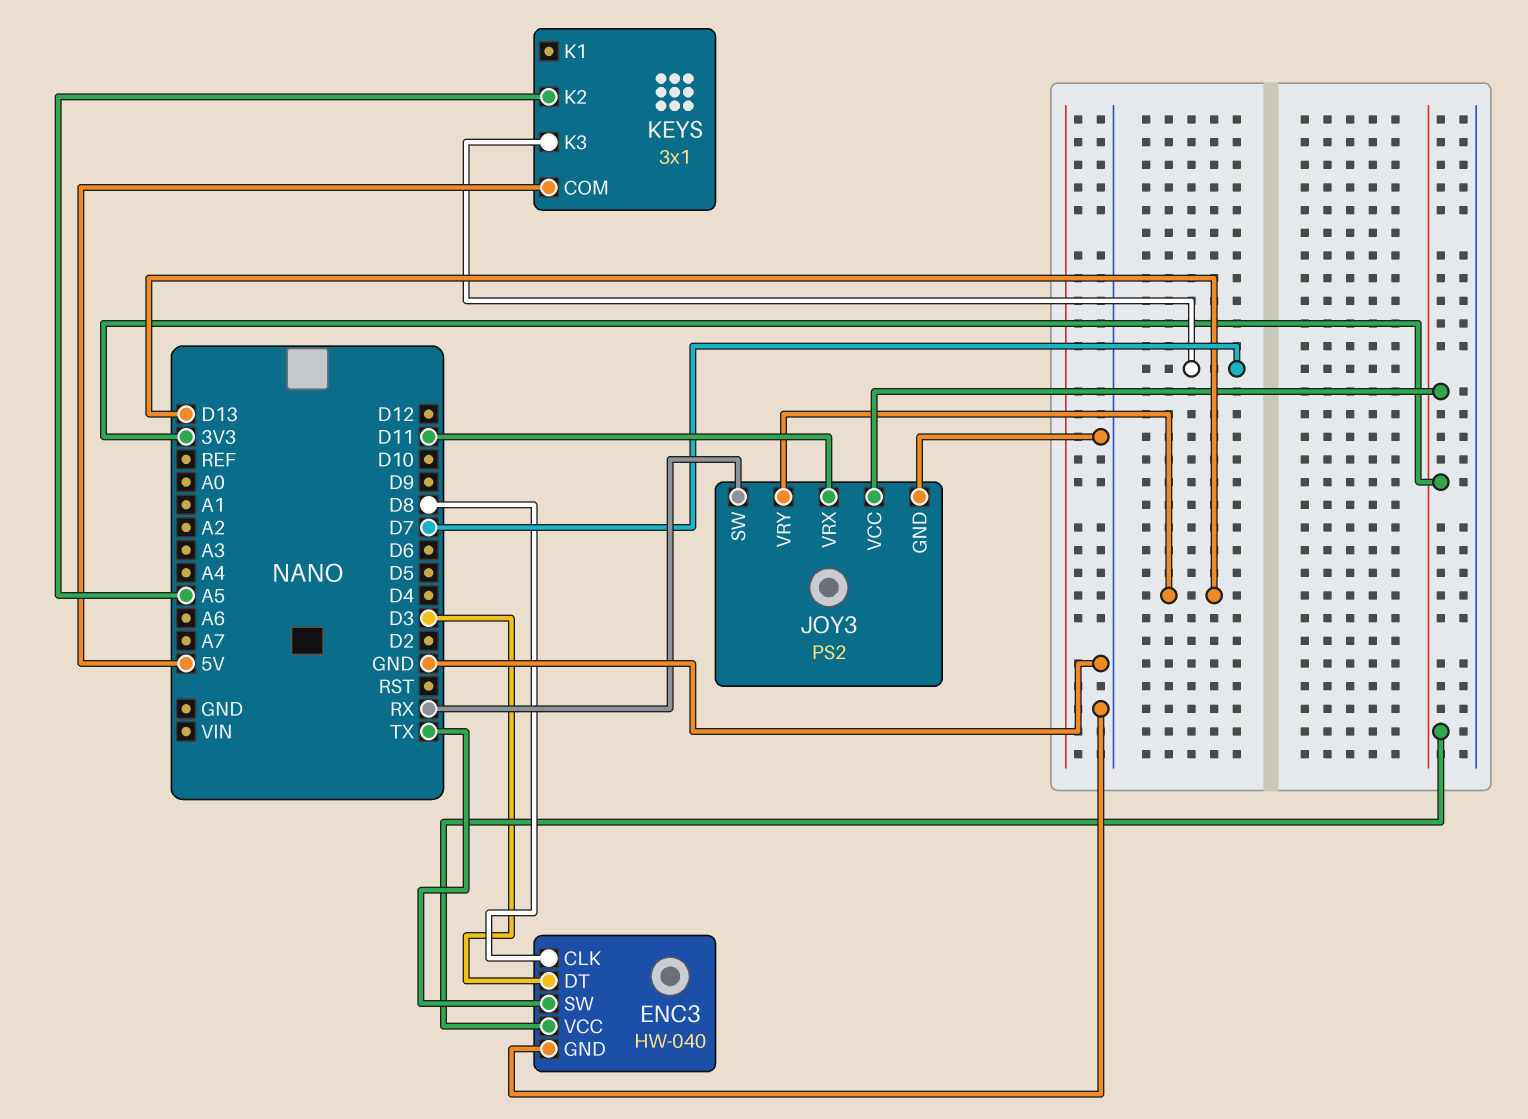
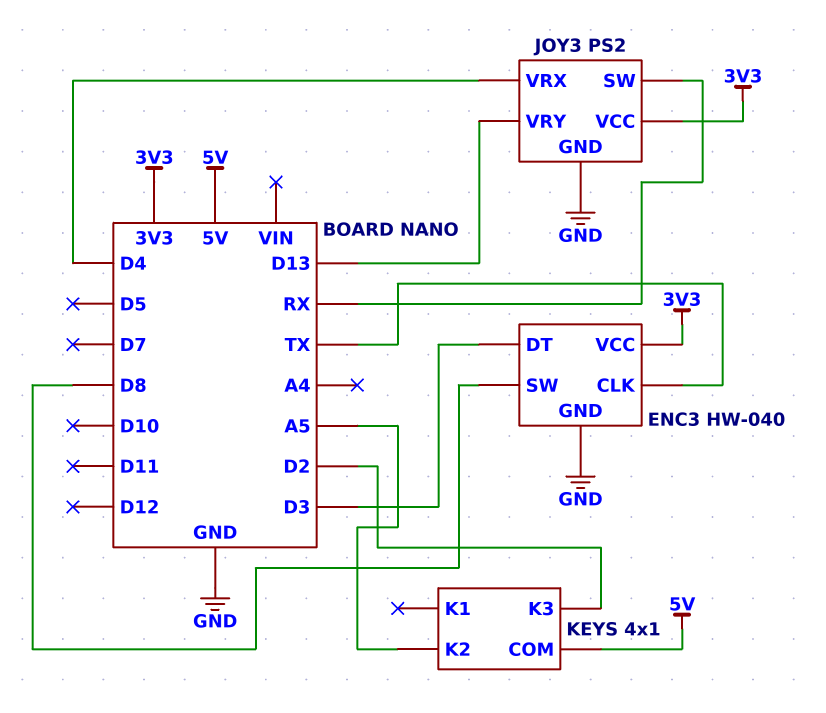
ENC3 pin CLK: D8 -> TX
ENC3 pin SW: TX -> D8
JOY3 pin VRX: D11 -> D4
KEYS: 3x1 -> 4x1
KEYS pin K3: D7 -> D2

